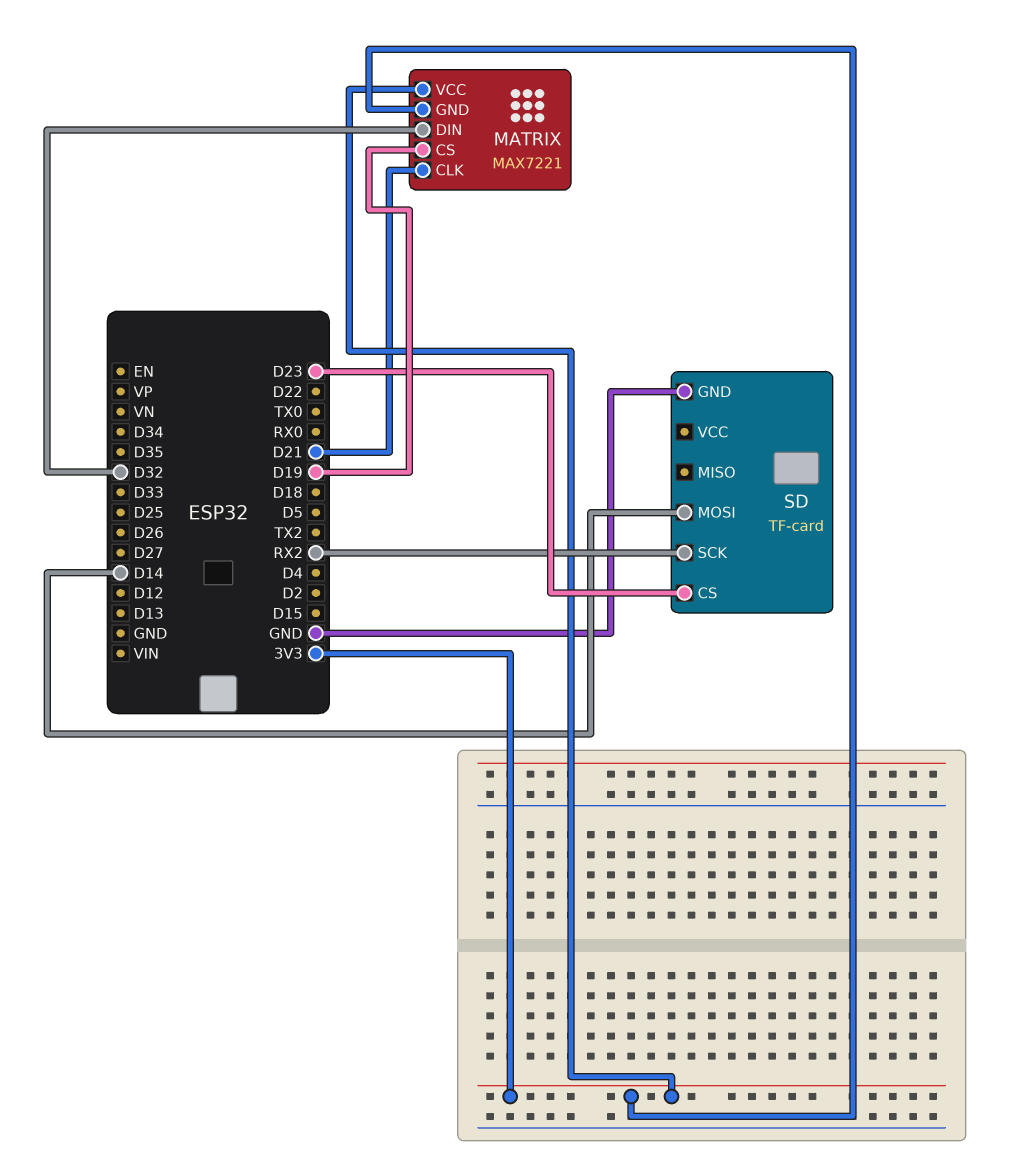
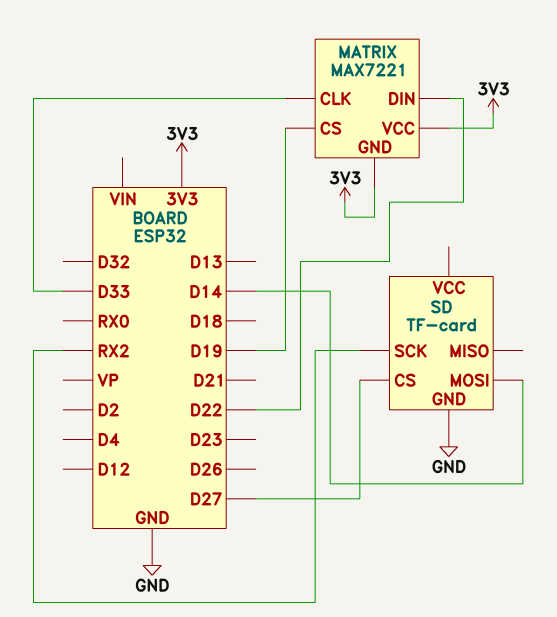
MATRIX pin CLK: D21 -> D33
MATRIX pin DIN: D32 -> D22
SD pin CS: D23 -> D27

